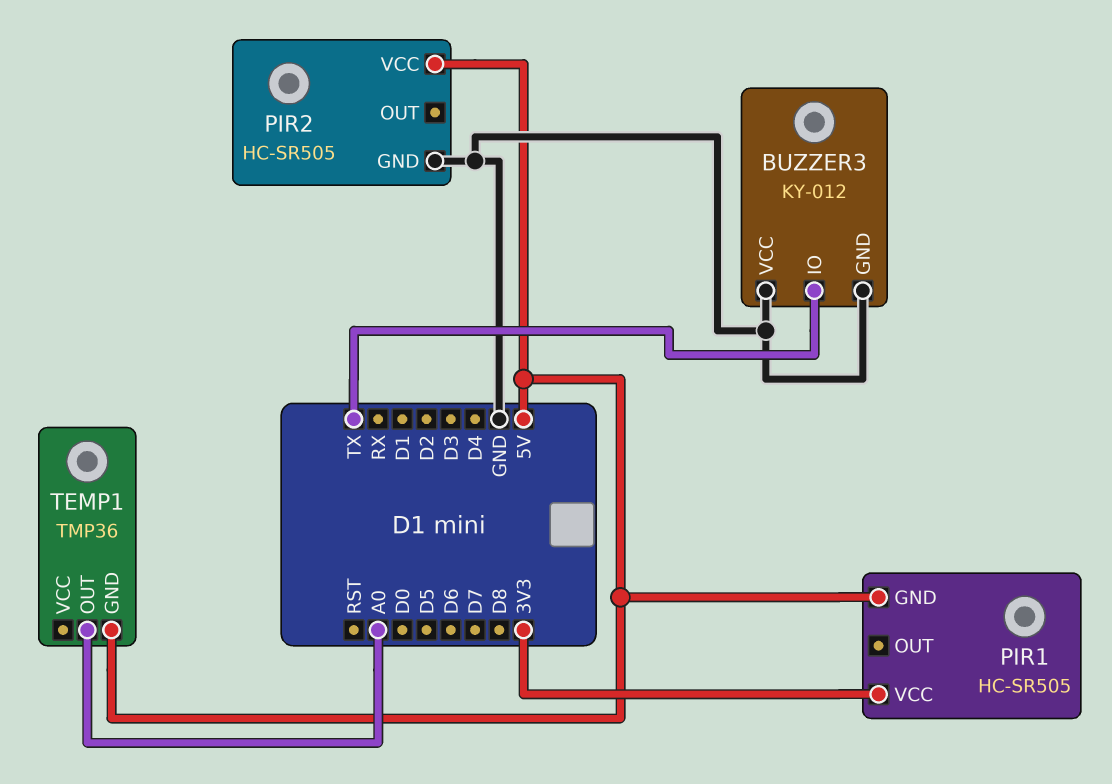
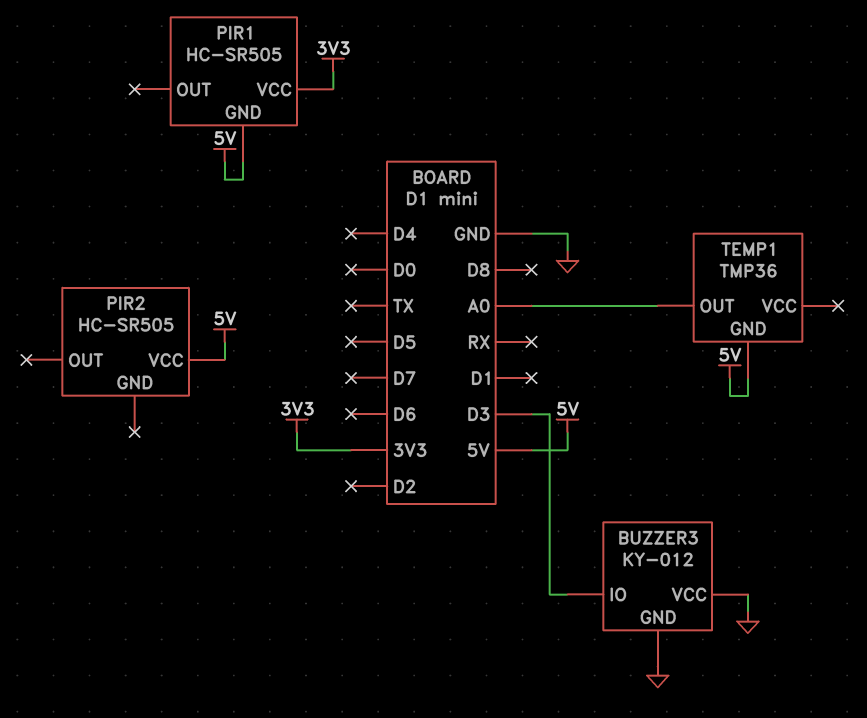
BUZZER3 pin IO: TX -> D3
PIR2 pin GND: GND -> none

